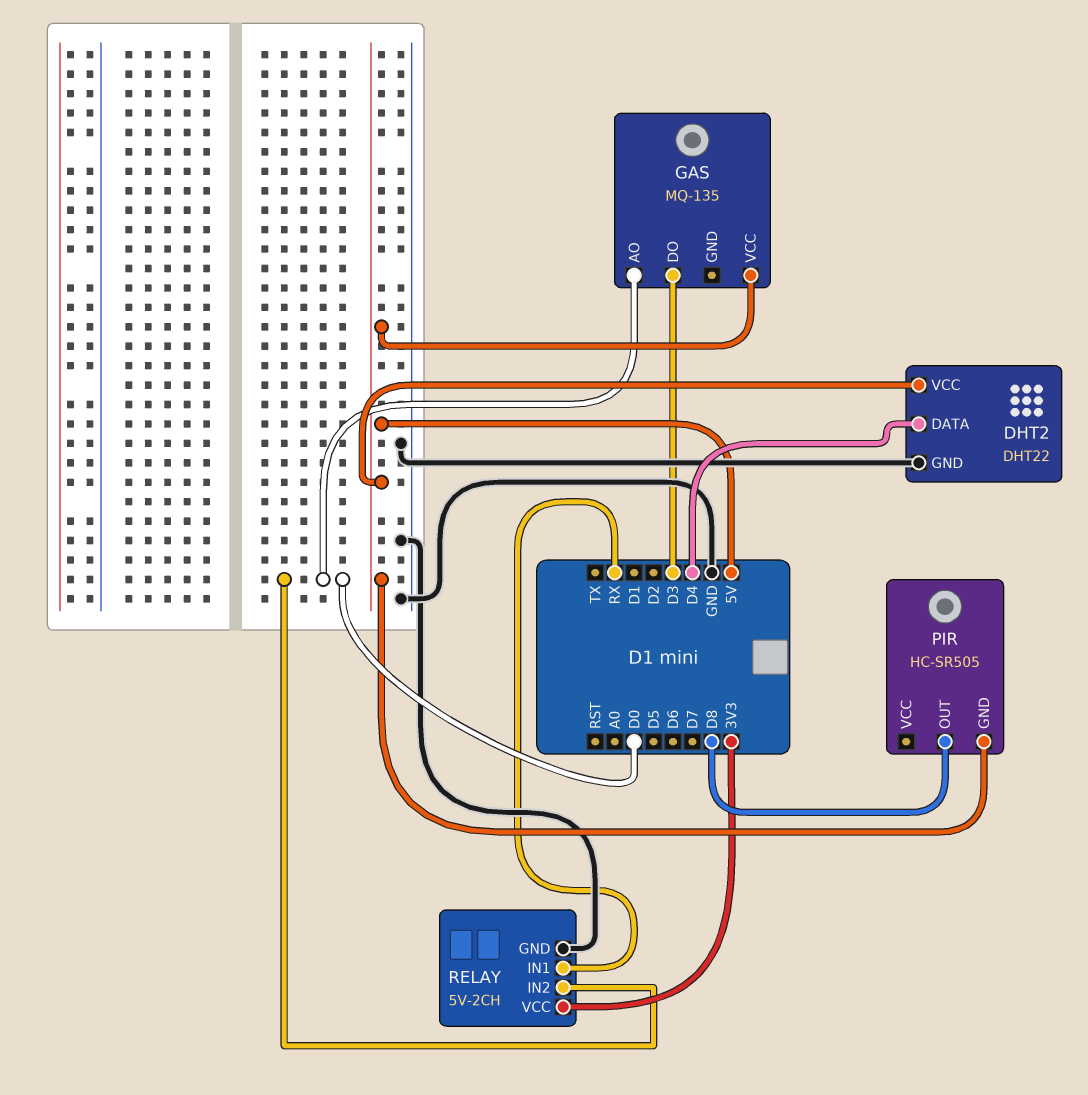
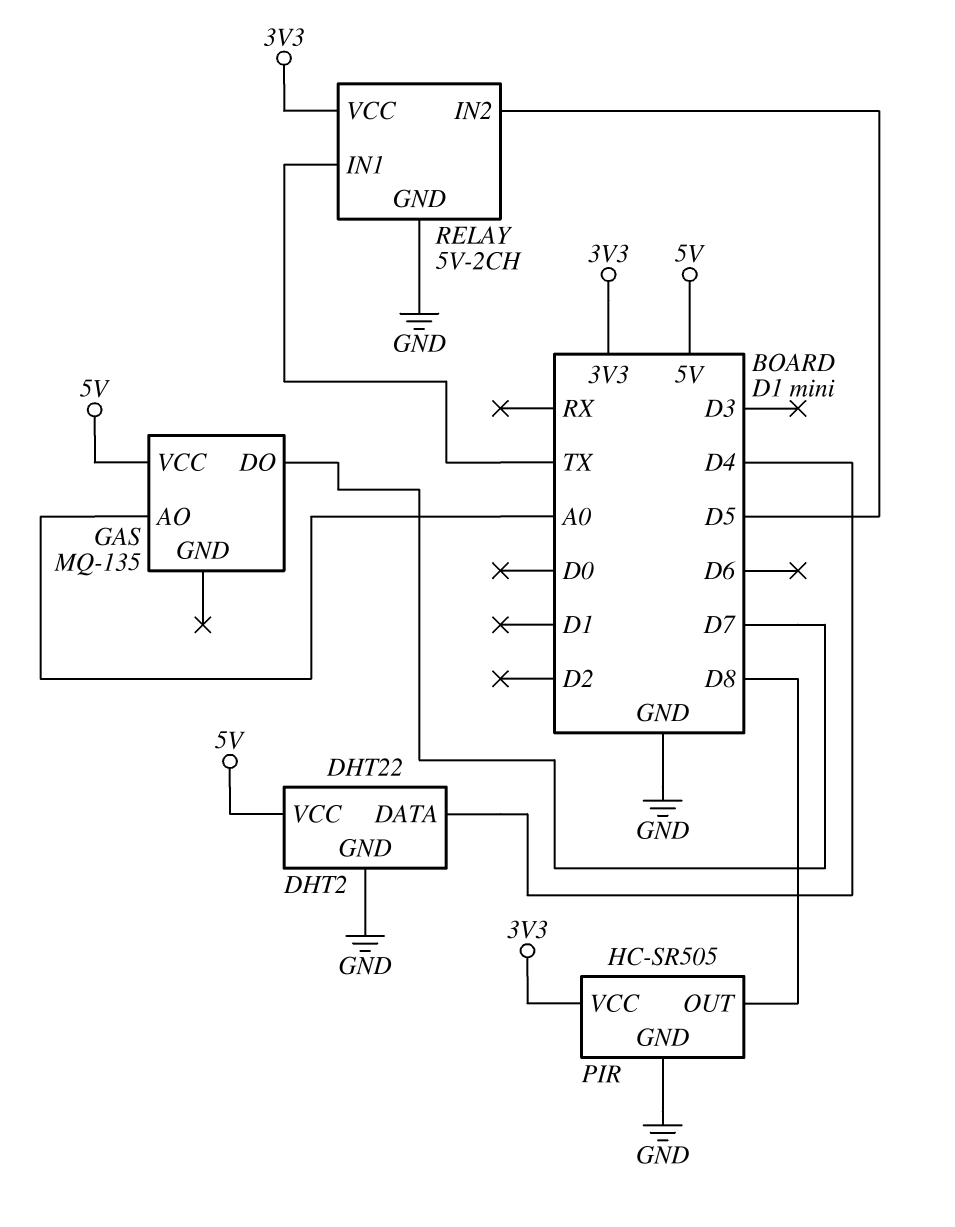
GAS pin AO: D0 -> A0
GAS pin DO: D3 -> D7
PIR pin GND: 5V -> GND
PIR pin VCC: none -> 3V3
RELAY pin IN1: RX -> TX
RELAY pin IN2: D0 -> D5

